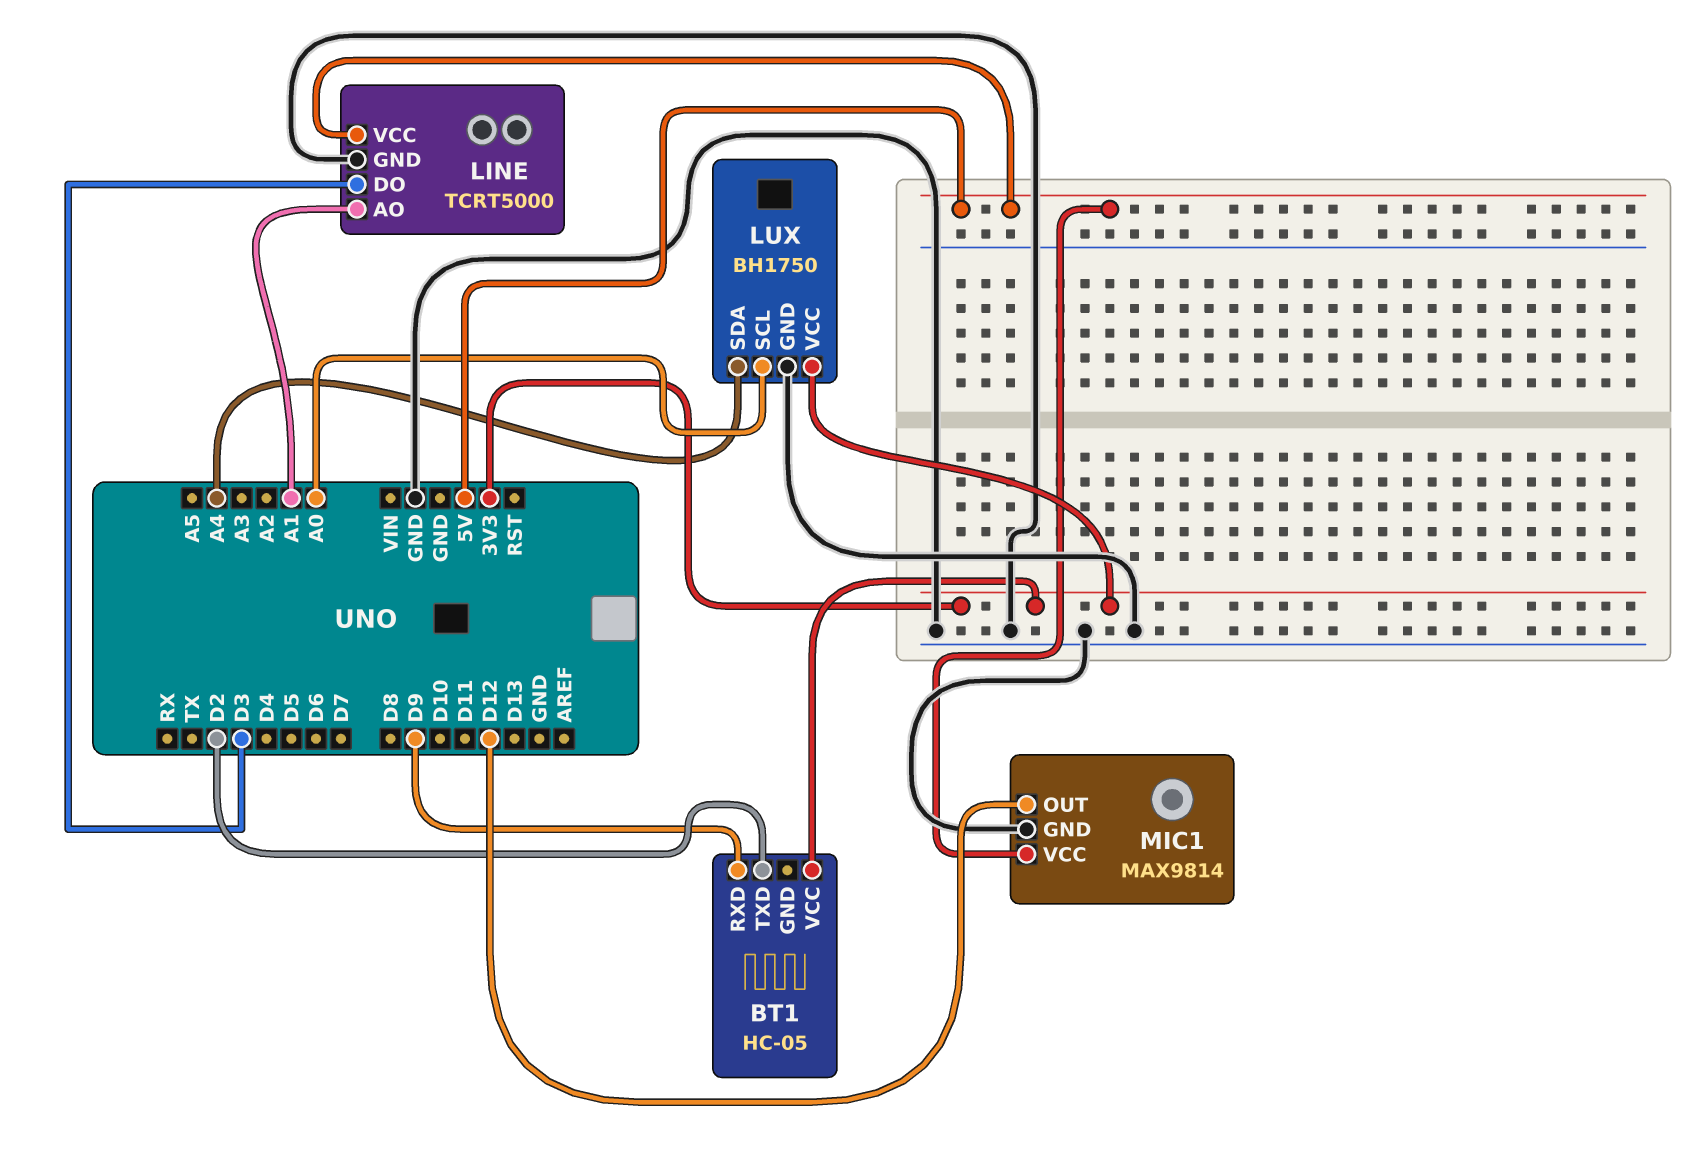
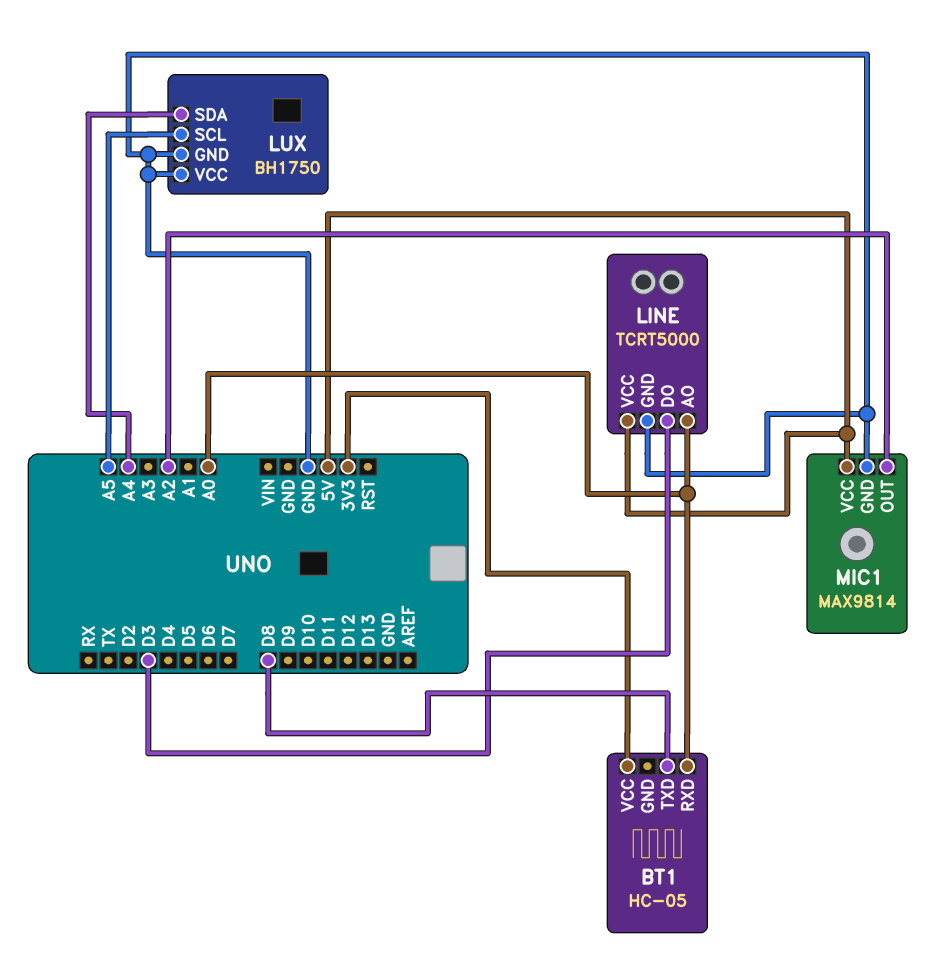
BT1 pin RXD: D9 -> A0
BT1 pin TXD: D2 -> D8
LINE pin AO: A1 -> A0
LUX pin SCL: A0 -> A5
LUX pin VCC: 3V3 -> GND
MIC1 pin OUT: D12 -> A2

